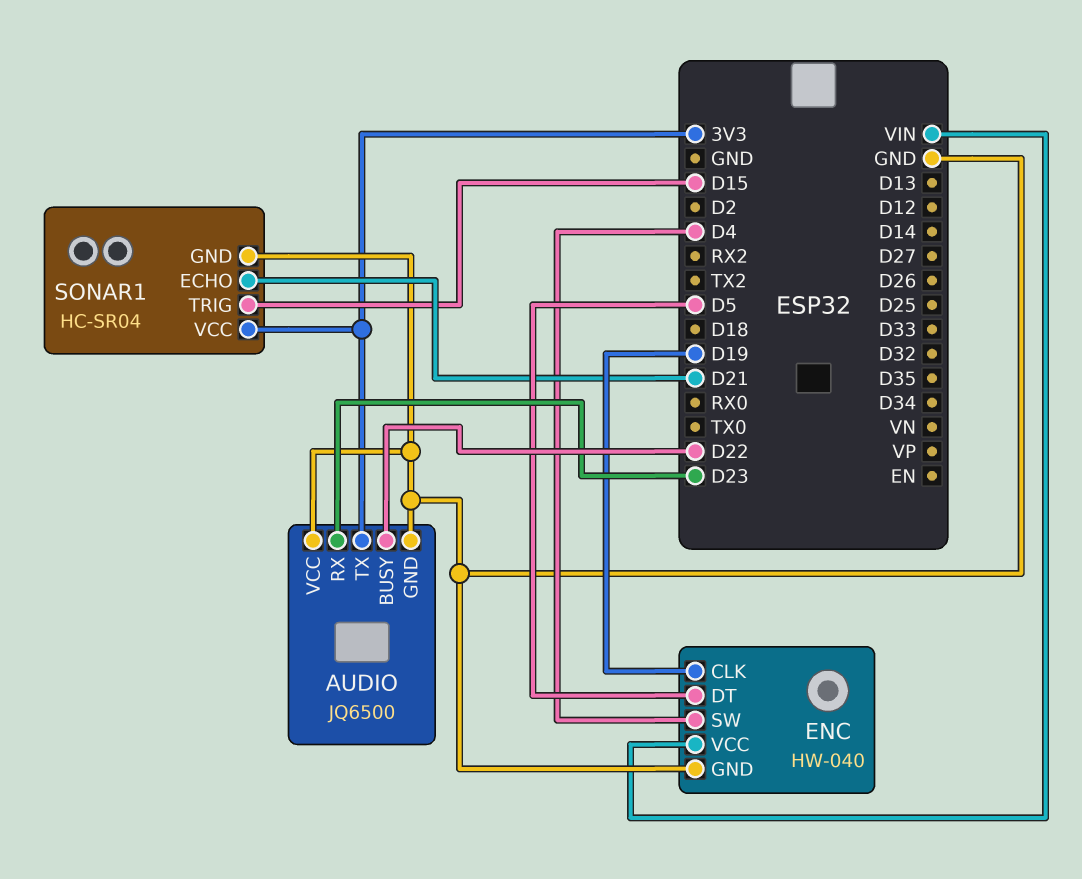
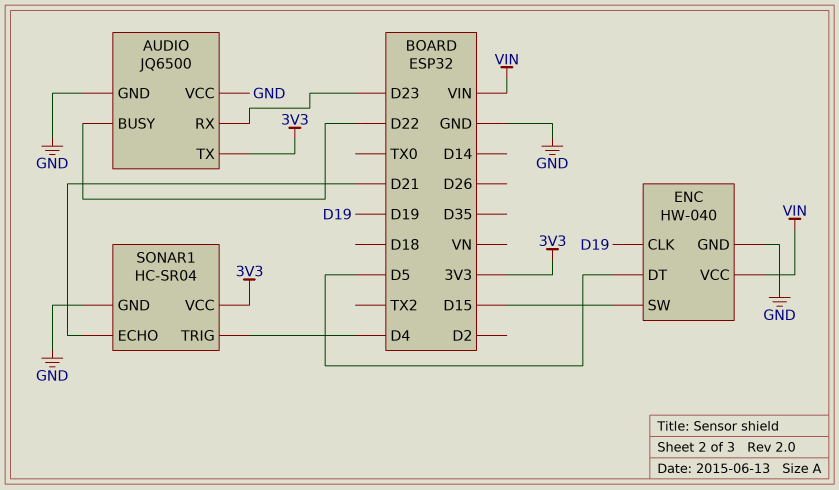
ENC pin SW: D4 -> D15
SONAR1 pin TRIG: D15 -> D4

